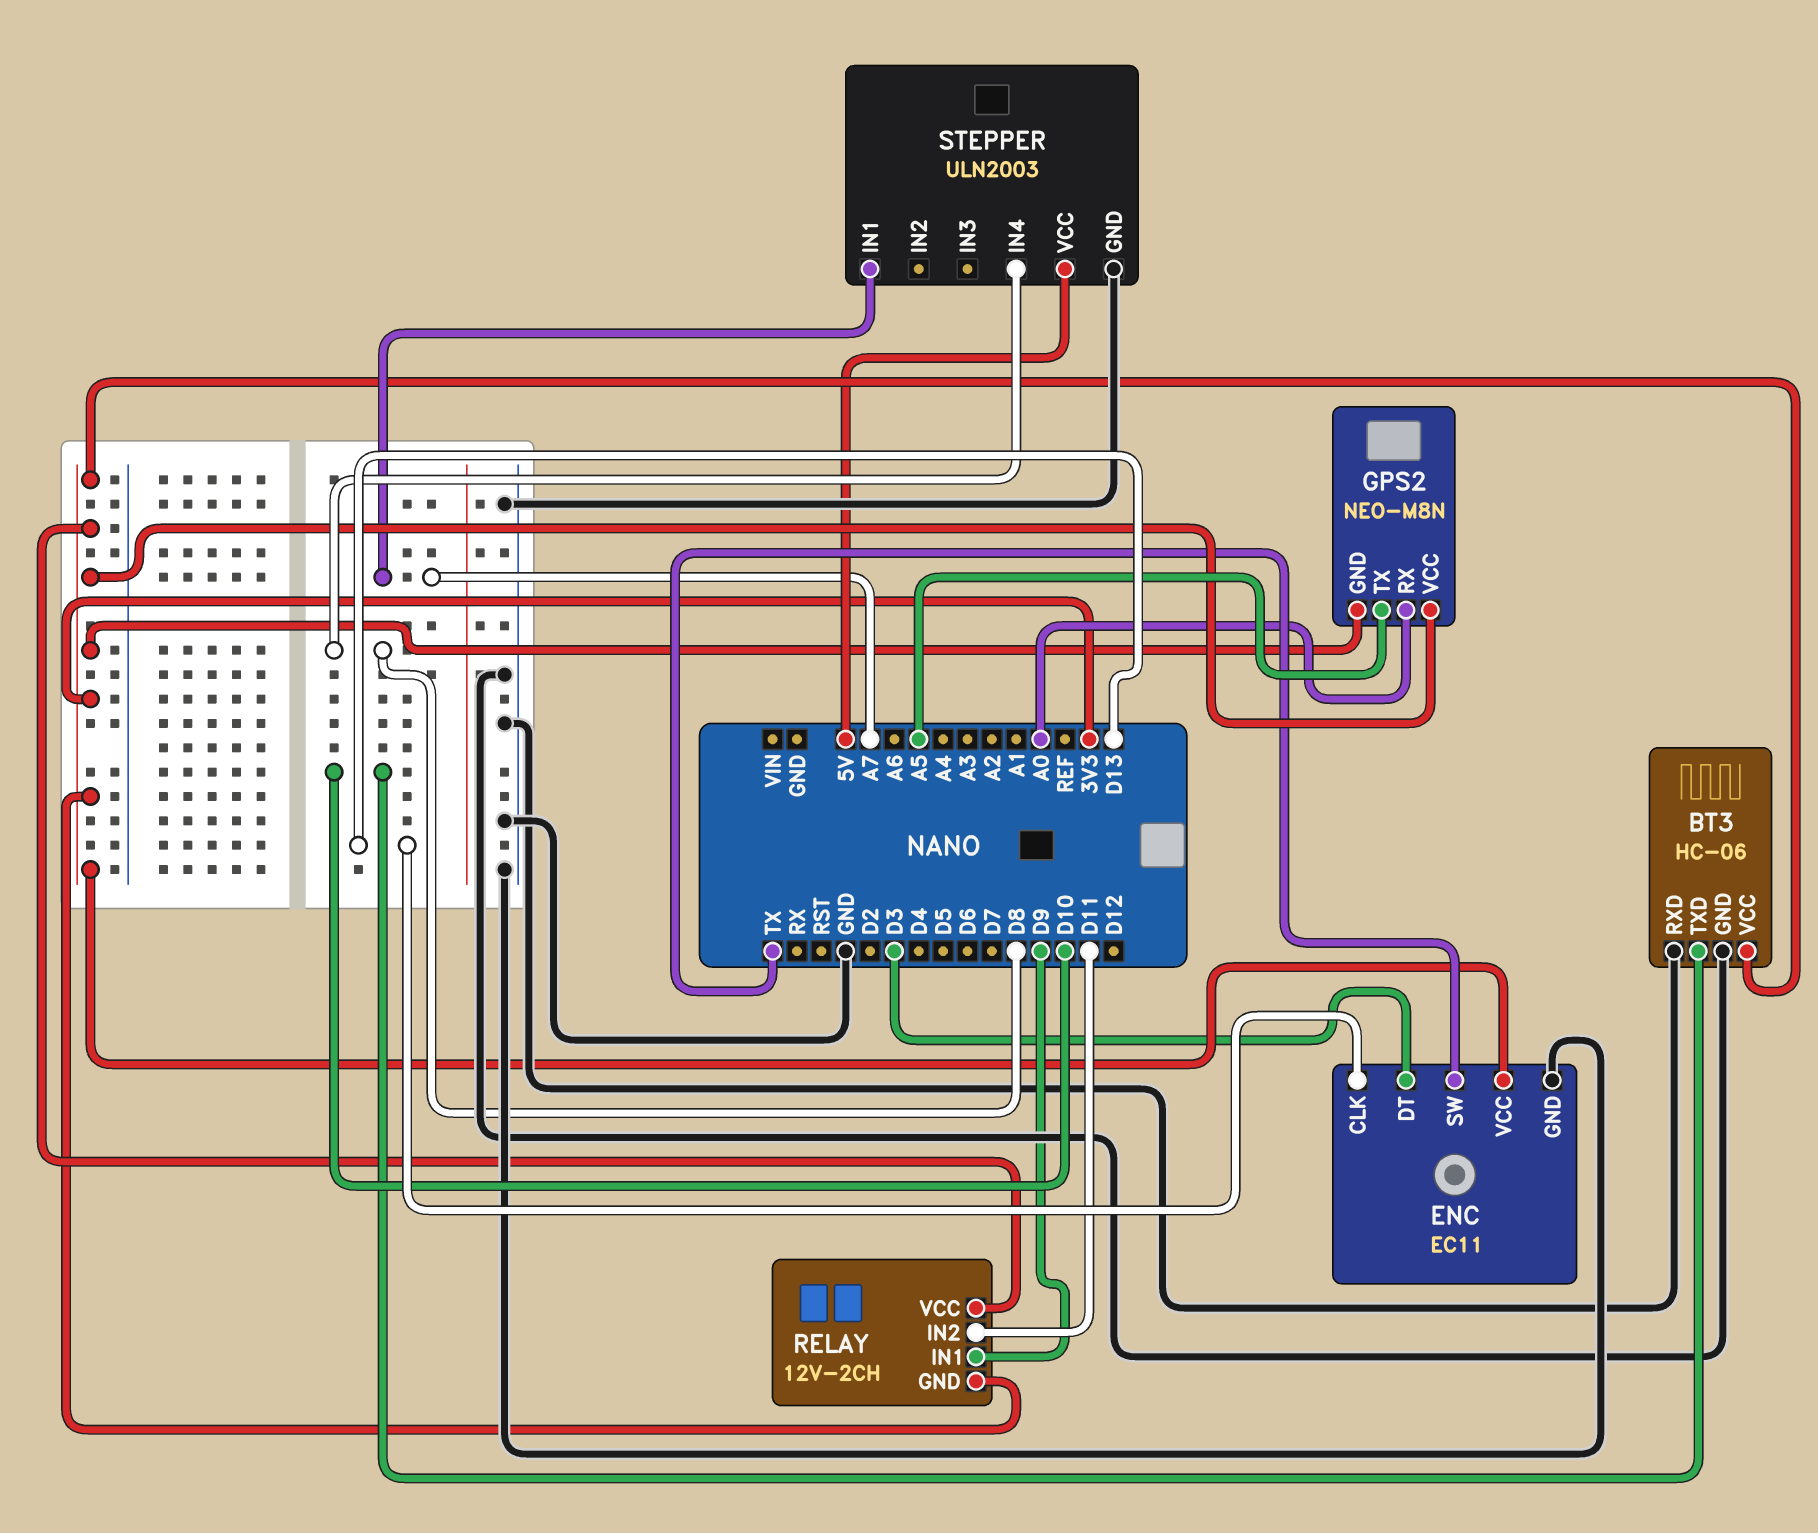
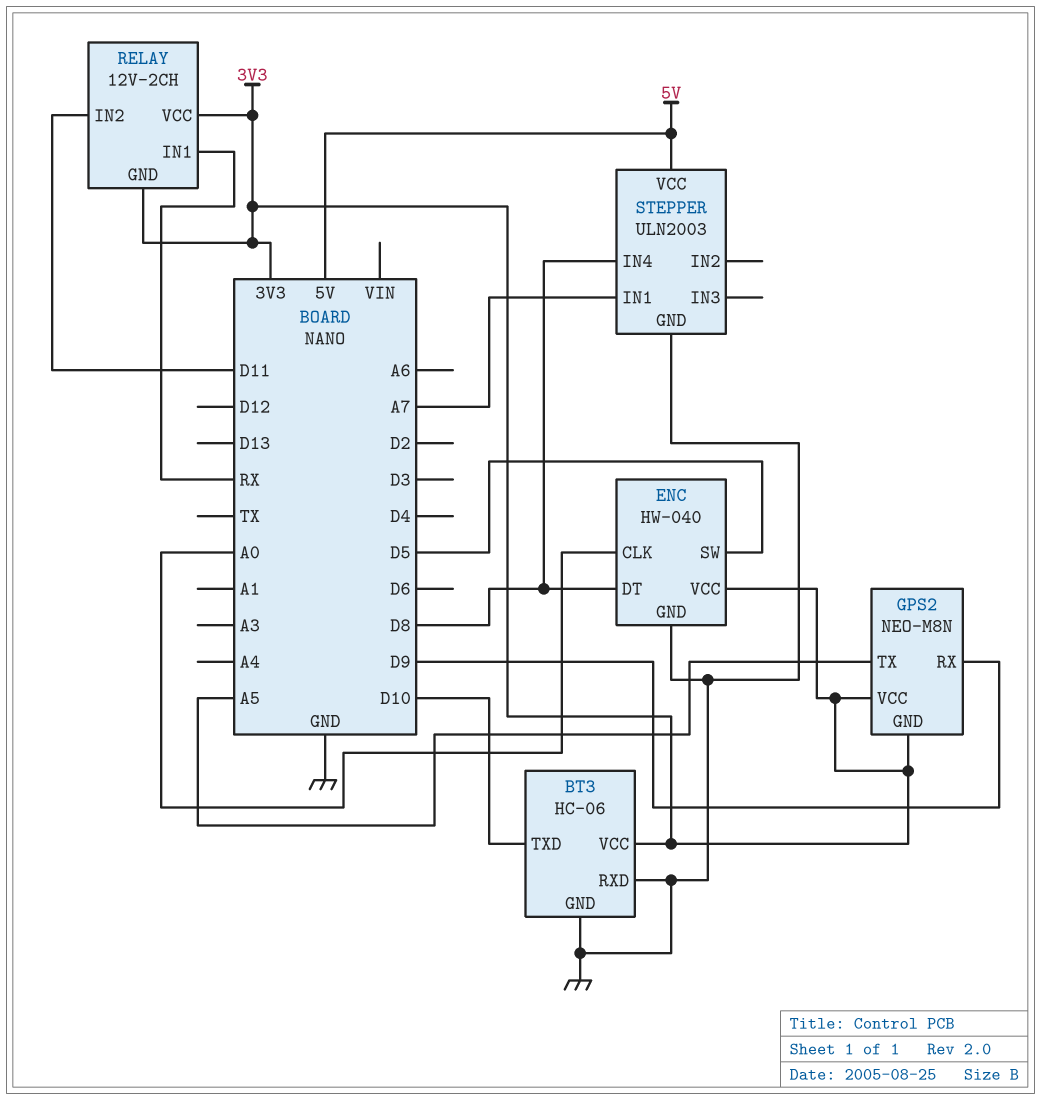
ENC: EC11 -> HW-040
ENC pin CLK: D13 -> A0
ENC pin DT: D3 -> D8
ENC pin SW: TX -> D5
GPS2 pin RX: A0 -> D9
RELAY pin IN1: D9 -> RX

